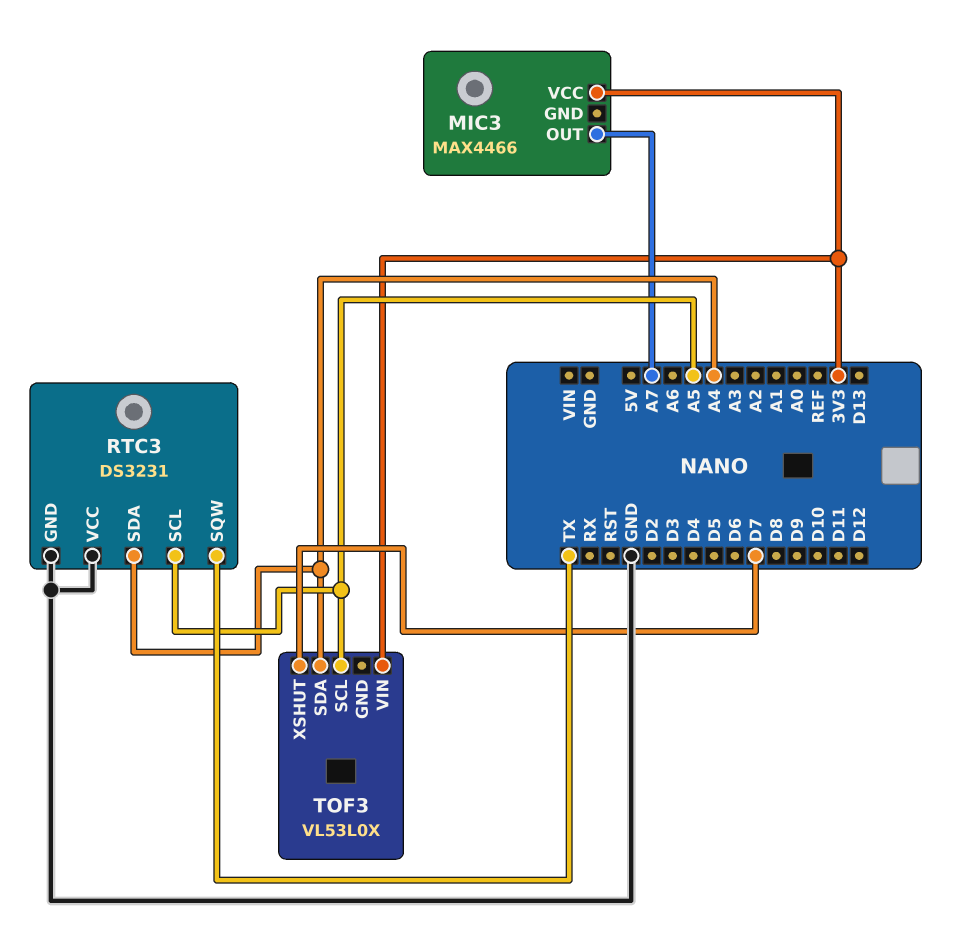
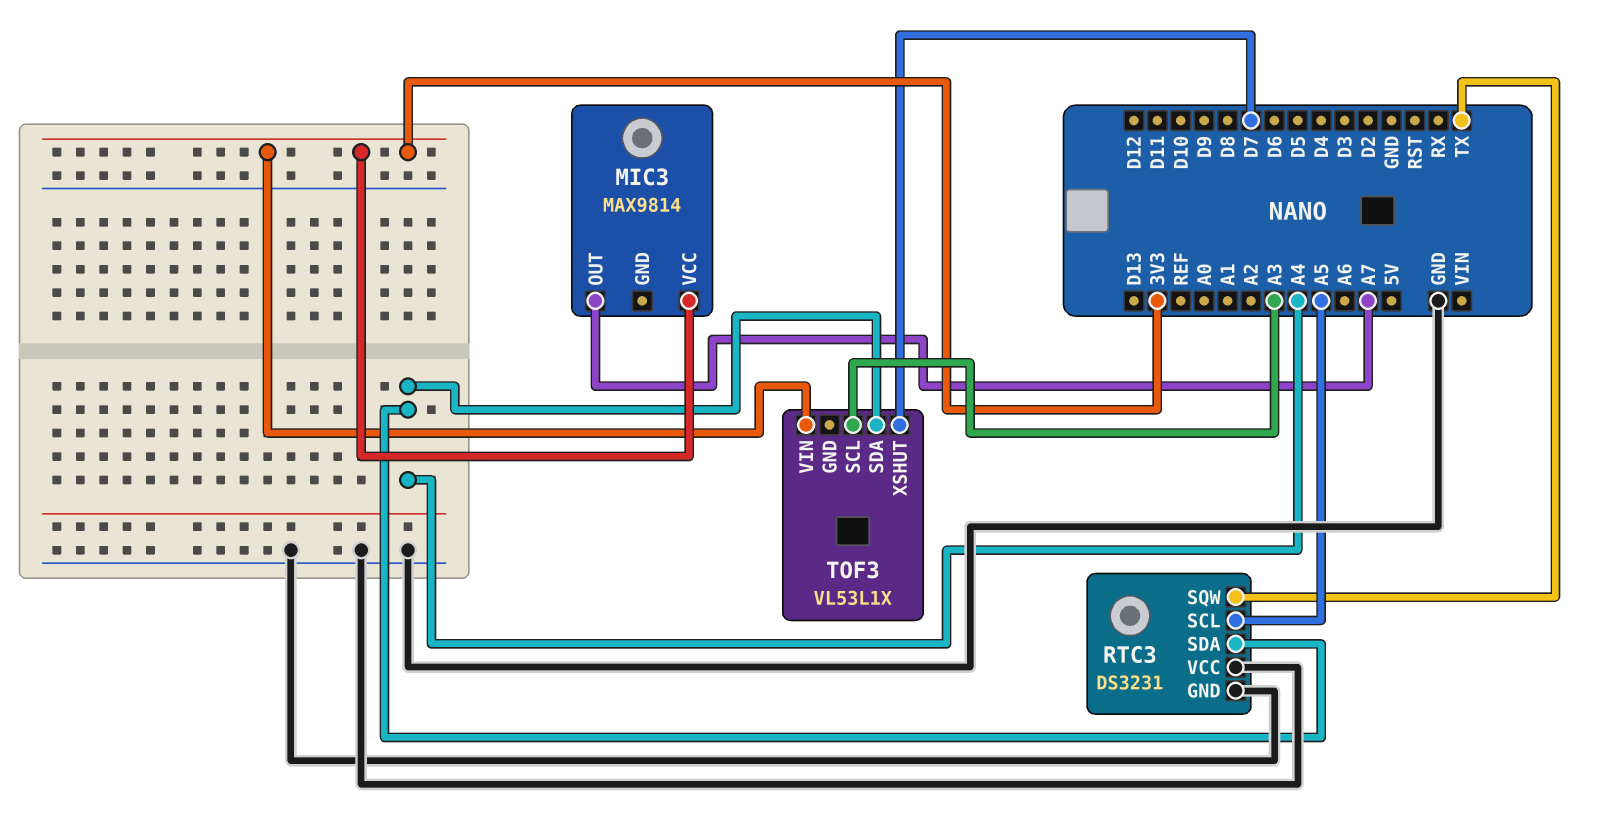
MIC3: MAX4466 -> MAX9814
TOF3: VL53L0X -> VL53L1X
TOF3 pin SCL: A5 -> A3

